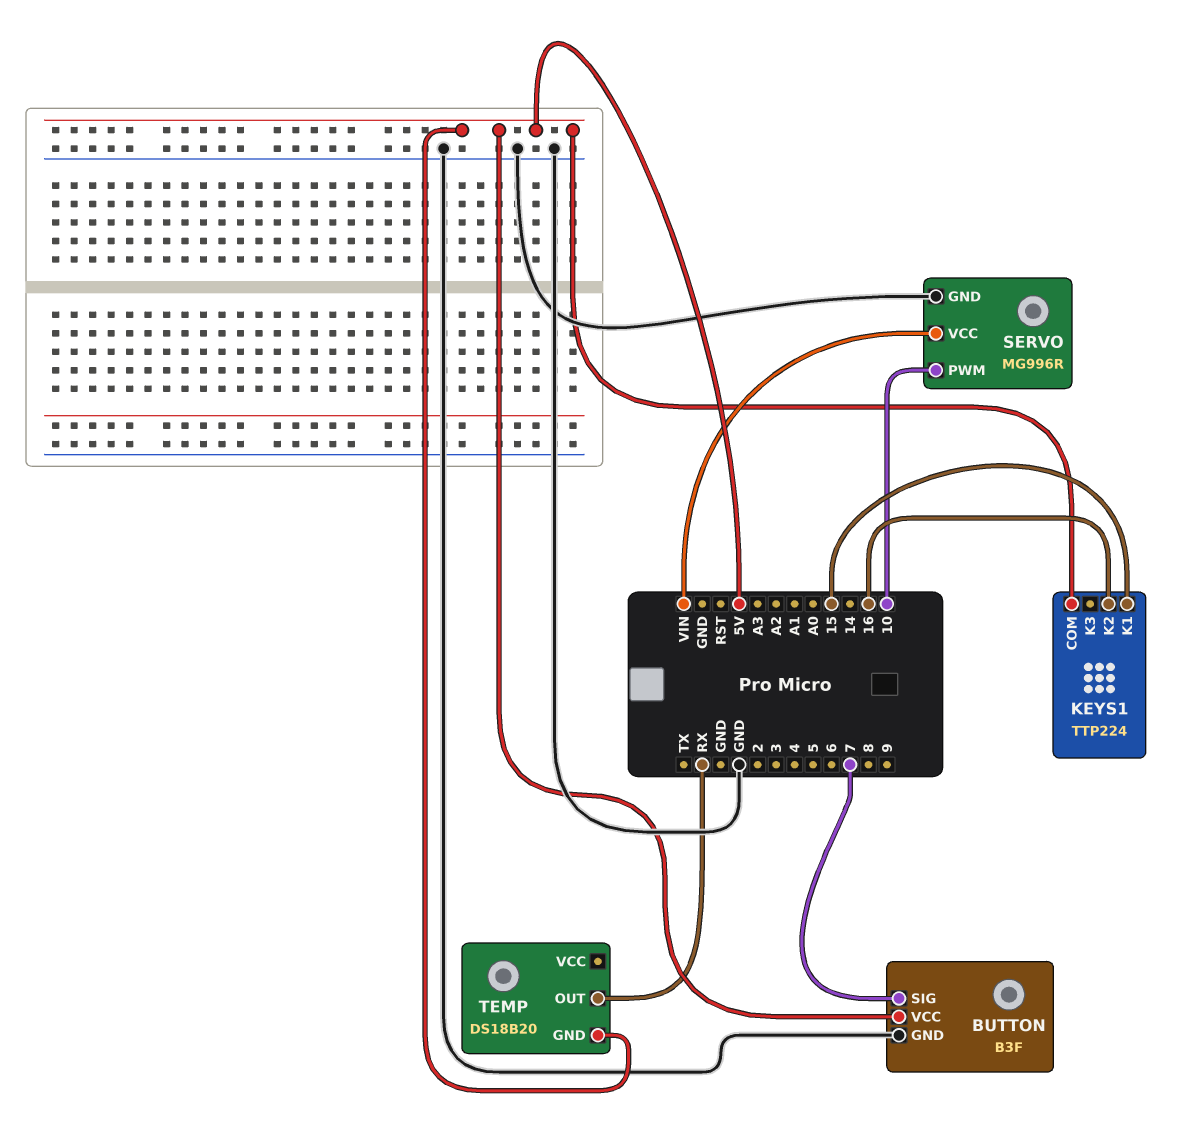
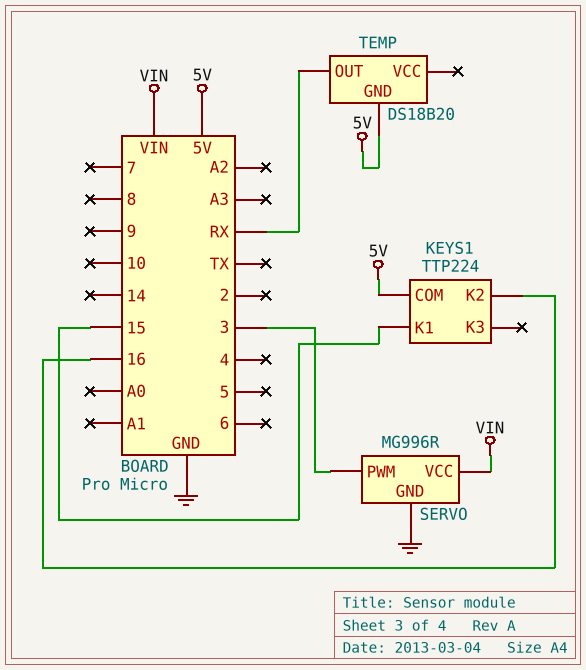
BUTTON: B3F -> none
BUTTON pin GND: GND -> none
BUTTON pin SIG: 7 -> none
BUTTON pin VCC: 5V -> none
SERVO pin PWM: 10 -> 3

